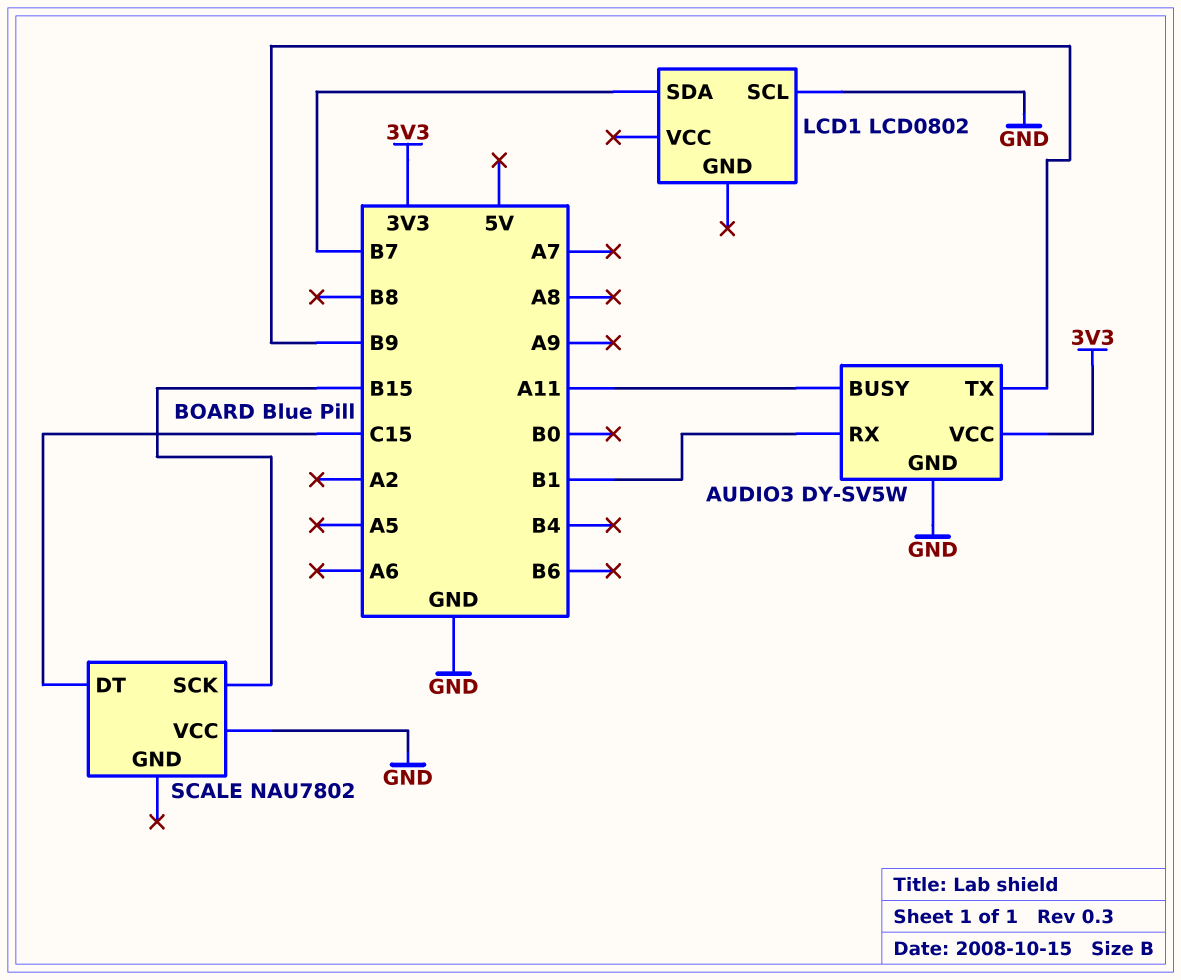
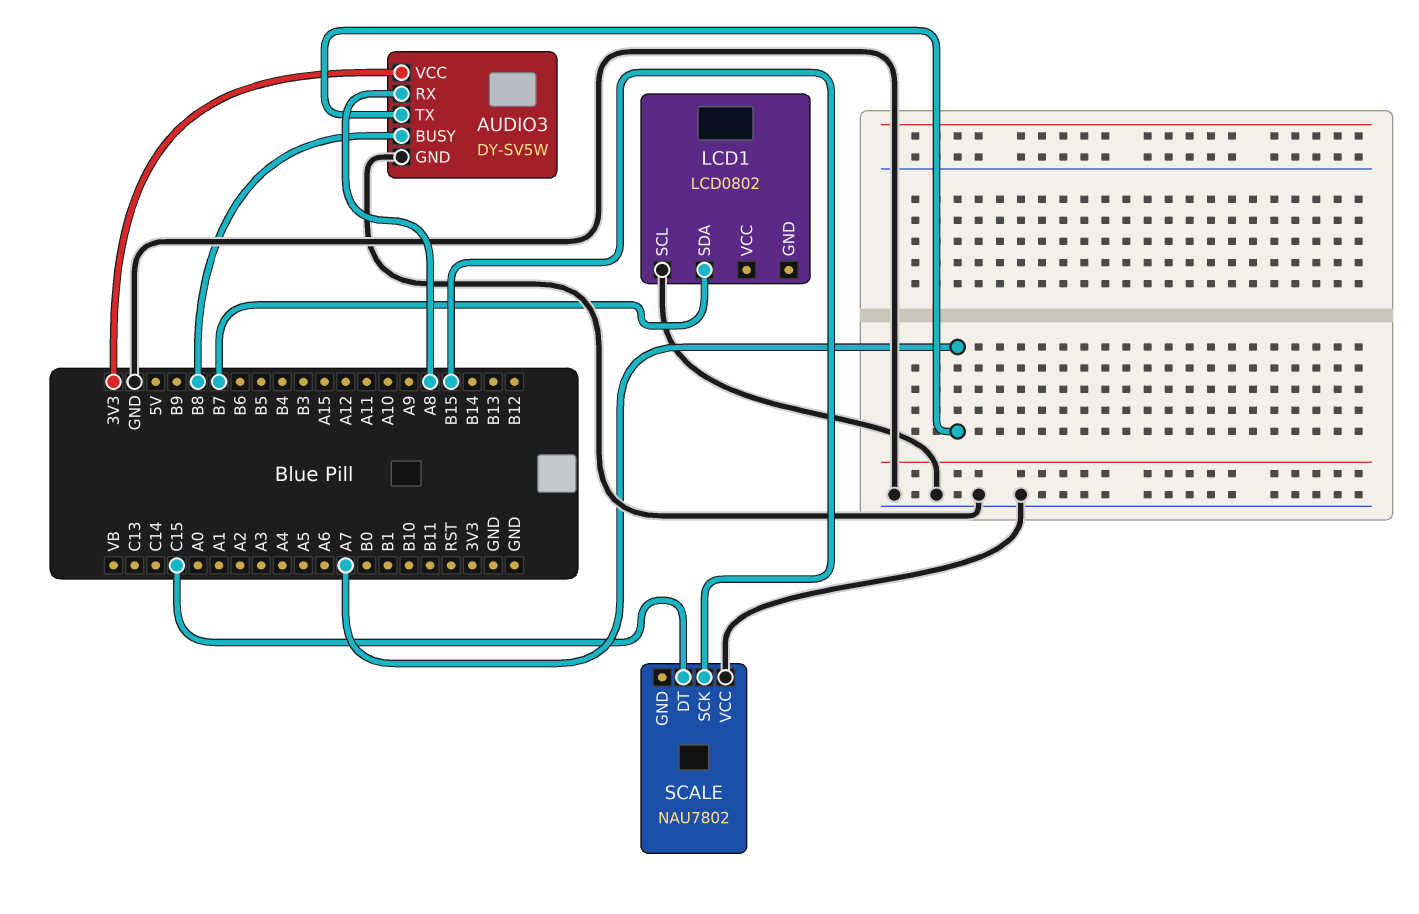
AUDIO3 pin BUSY: A11 -> B8
AUDIO3 pin RX: B1 -> A8
AUDIO3 pin TX: B9 -> A7

